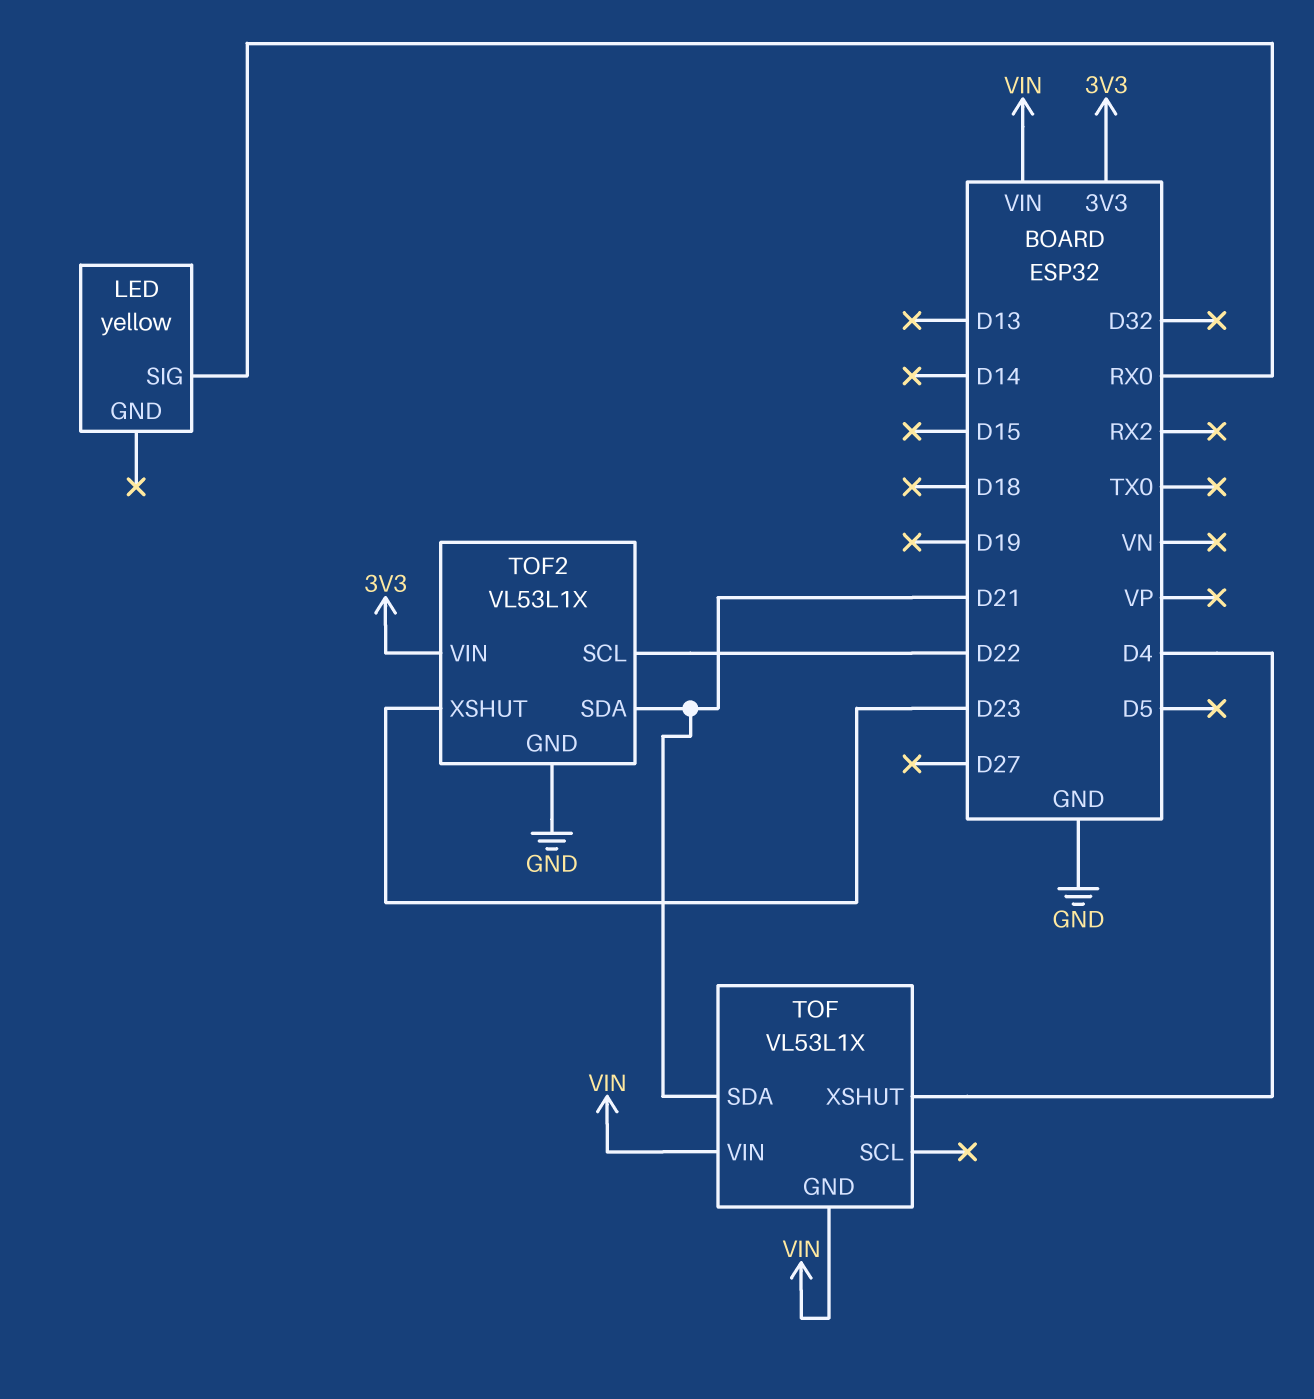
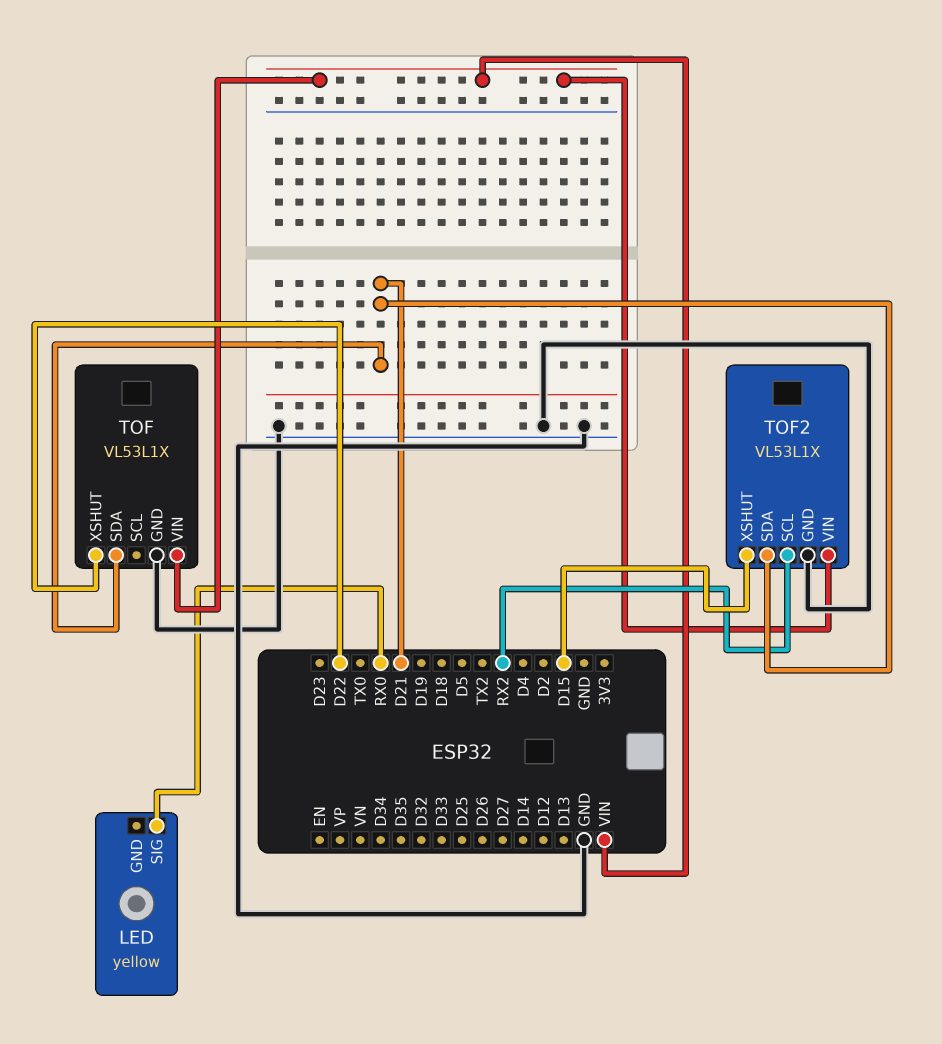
TOF pin GND: VIN -> GND
TOF pin XSHUT: D4 -> D22
TOF2 pin SCL: D22 -> RX2
TOF2 pin VIN: 3V3 -> VIN
TOF2 pin XSHUT: D23 -> D15

